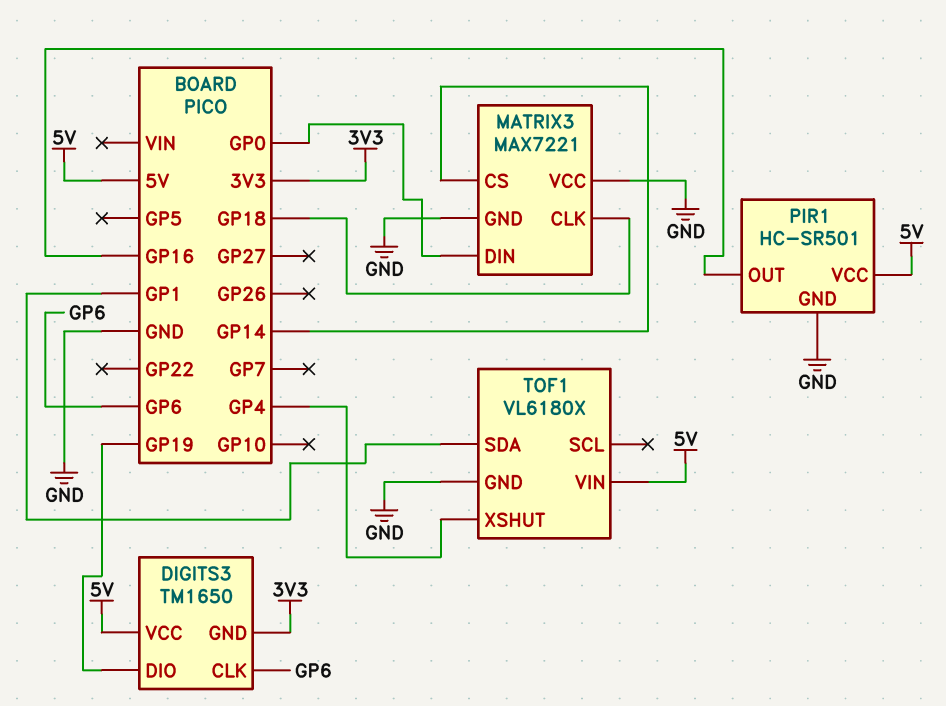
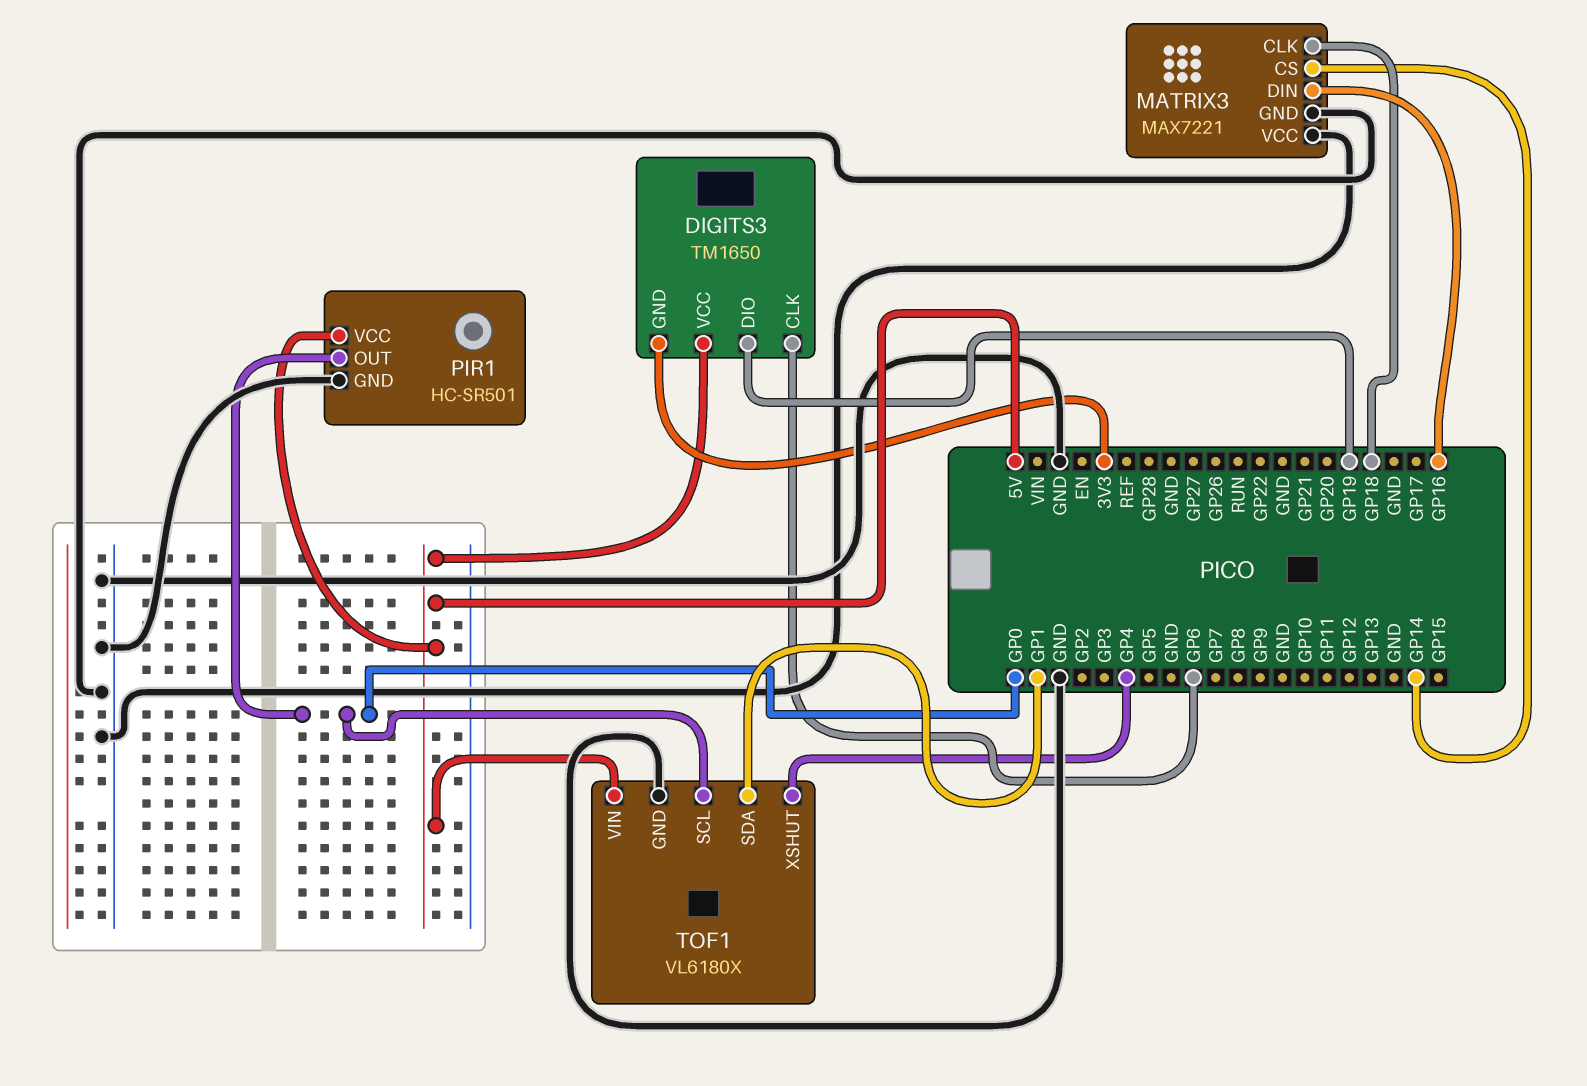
MATRIX3 pin DIN: GP0 -> GP16
PIR1 pin OUT: GP16 -> GP0
TOF1 pin SCL: none -> GP0

